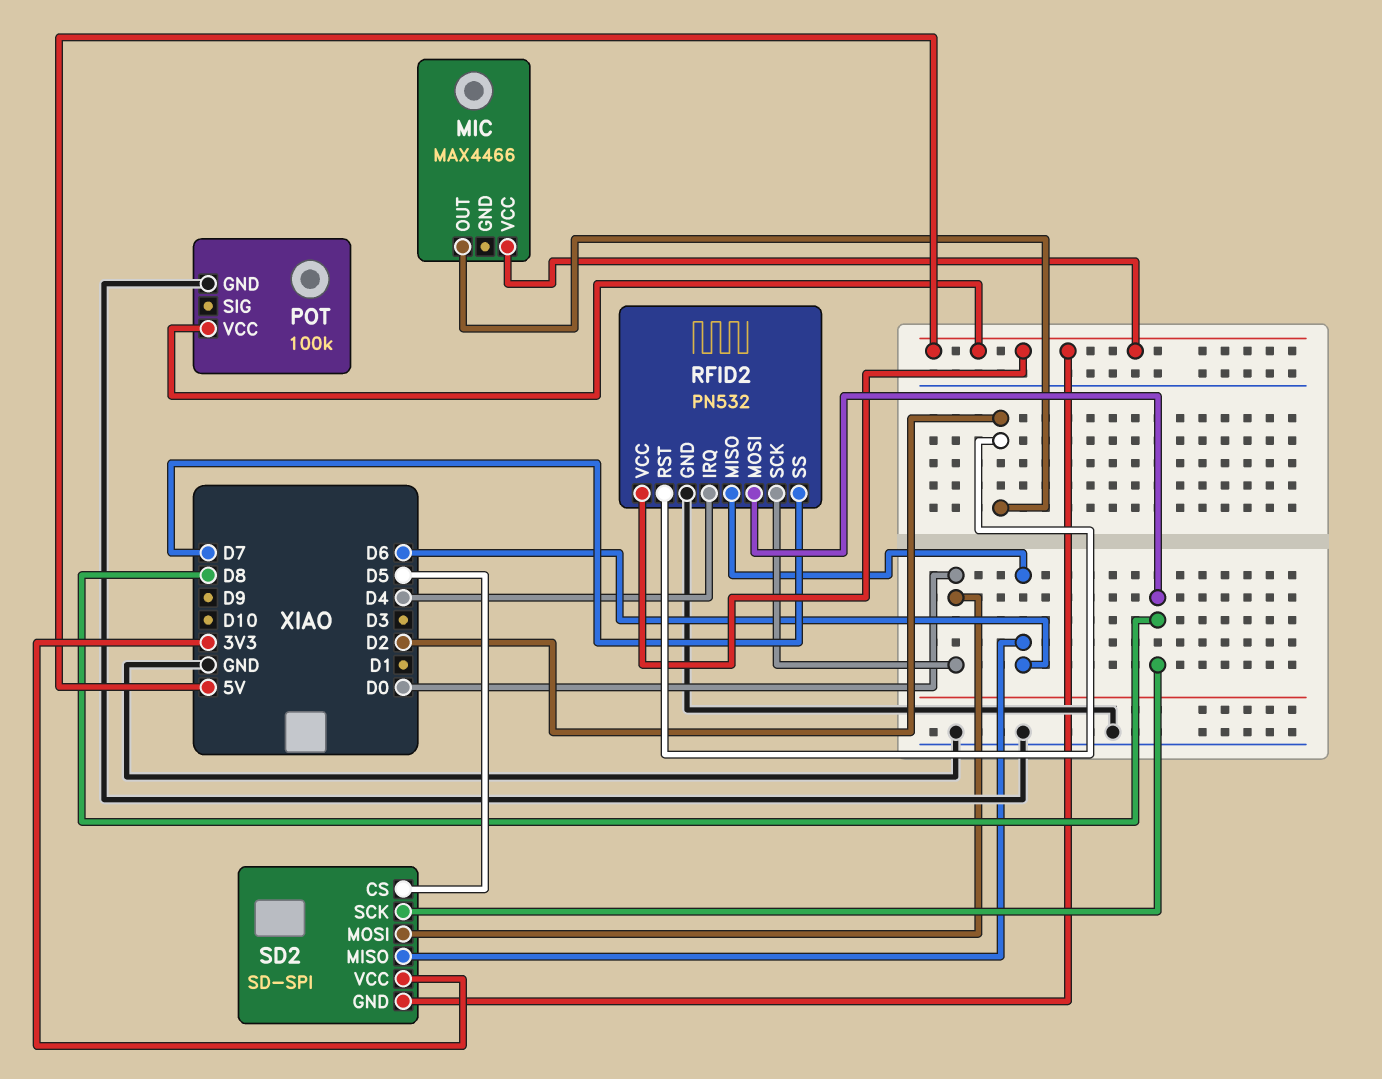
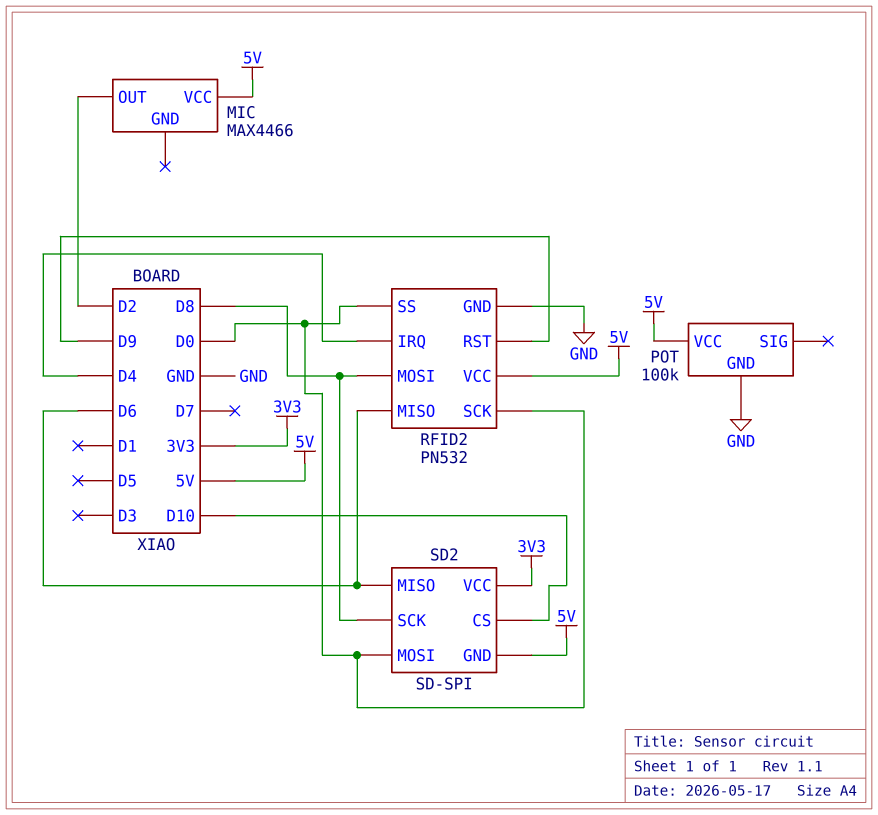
RFID2 pin RST: D2 -> D9
RFID2 pin SS: D7 -> D0
SD2 pin CS: D5 -> D10

